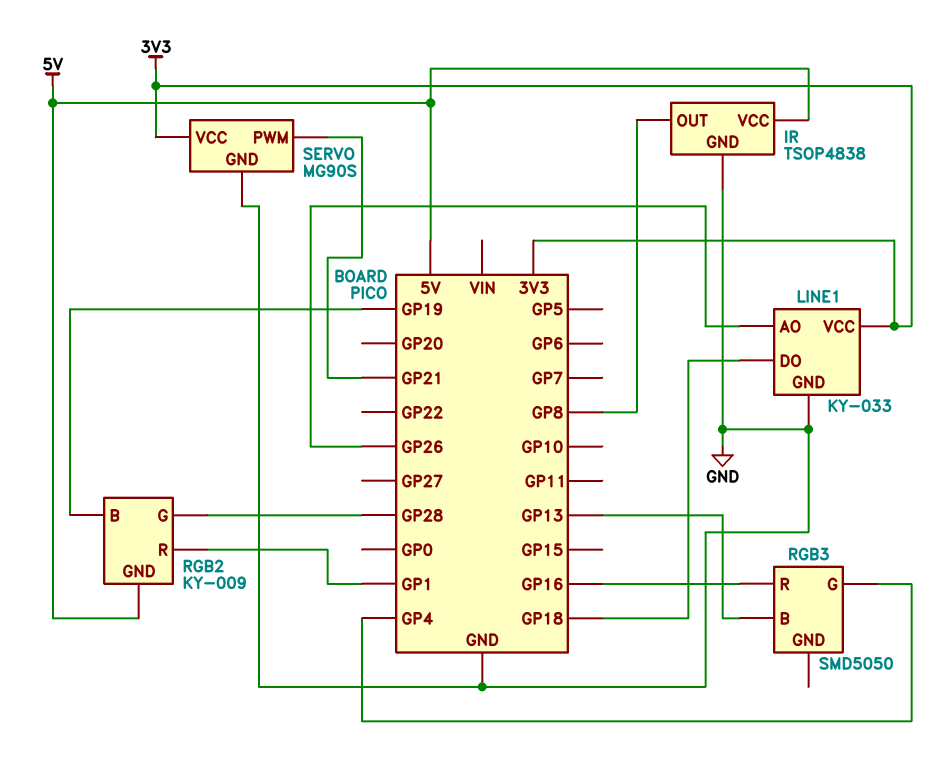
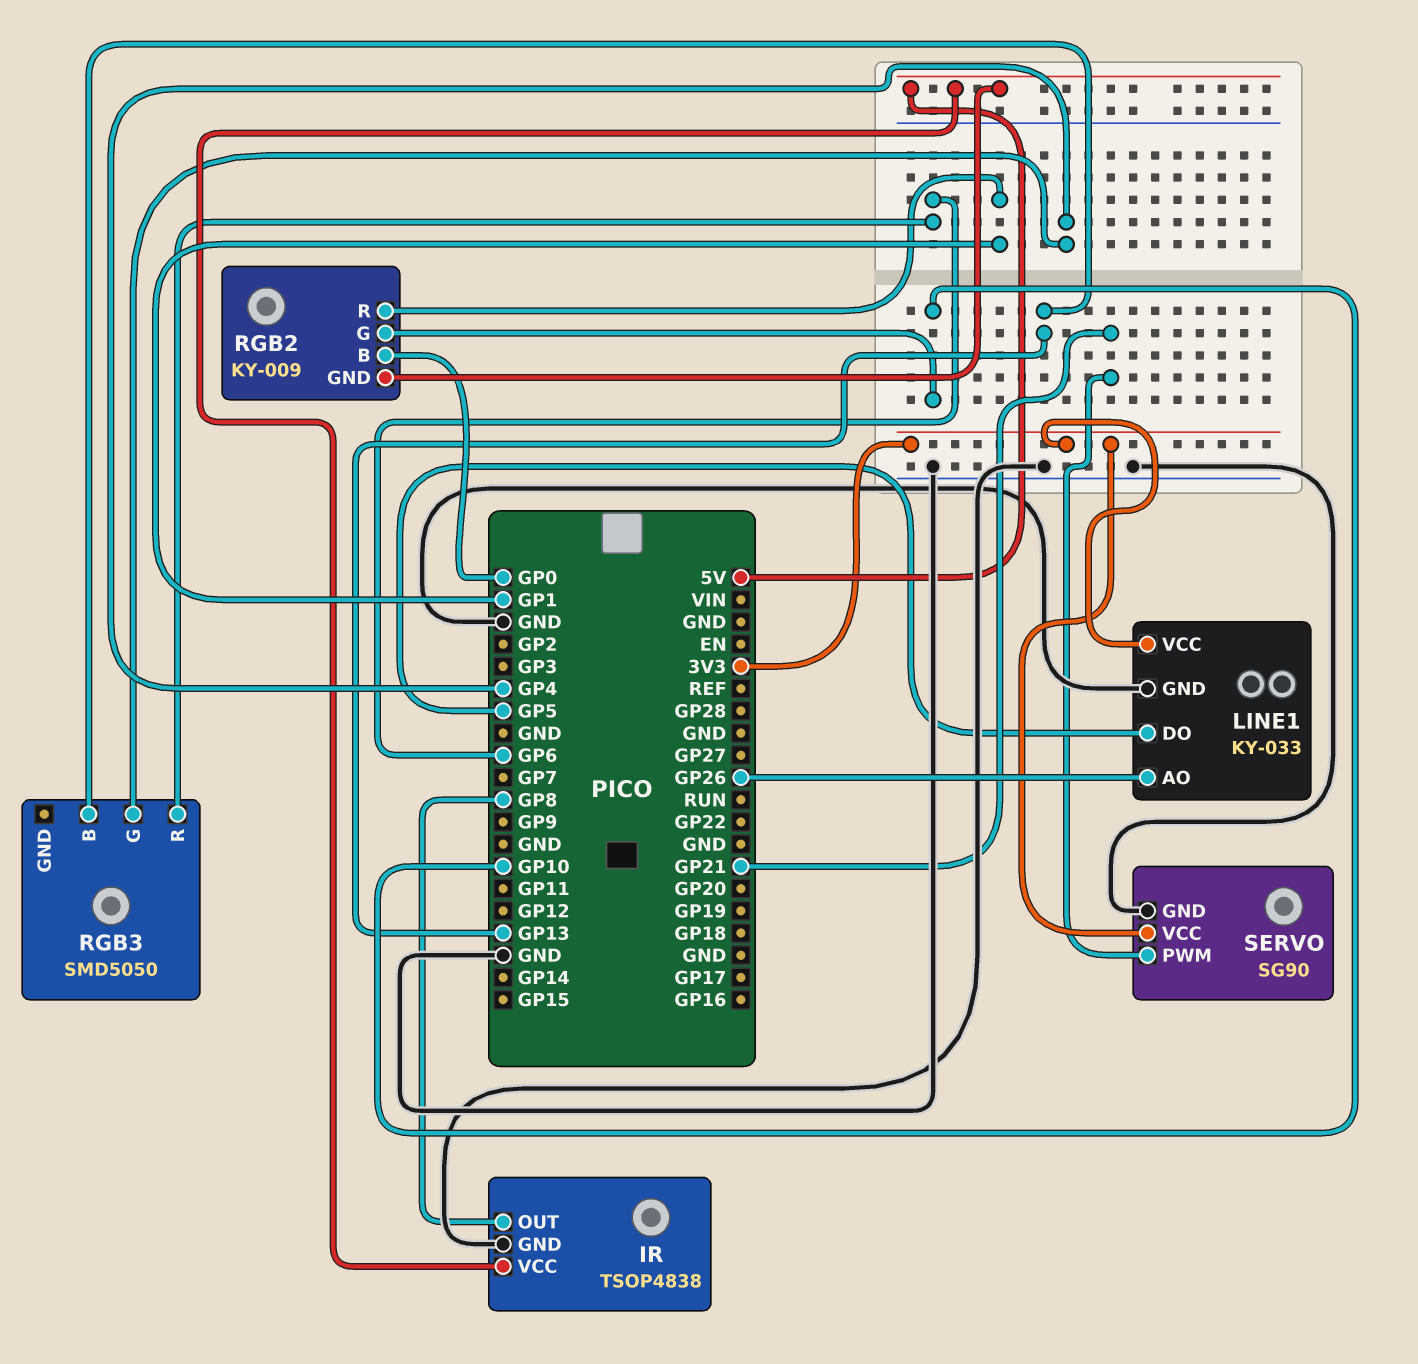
LINE1 pin DO: GP18 -> GP5
RGB2 pin B: GP19 -> GP0
RGB2 pin G: GP28 -> GP10
RGB3 pin R: GP16 -> GP6
SERVO: MG90S -> SG90

